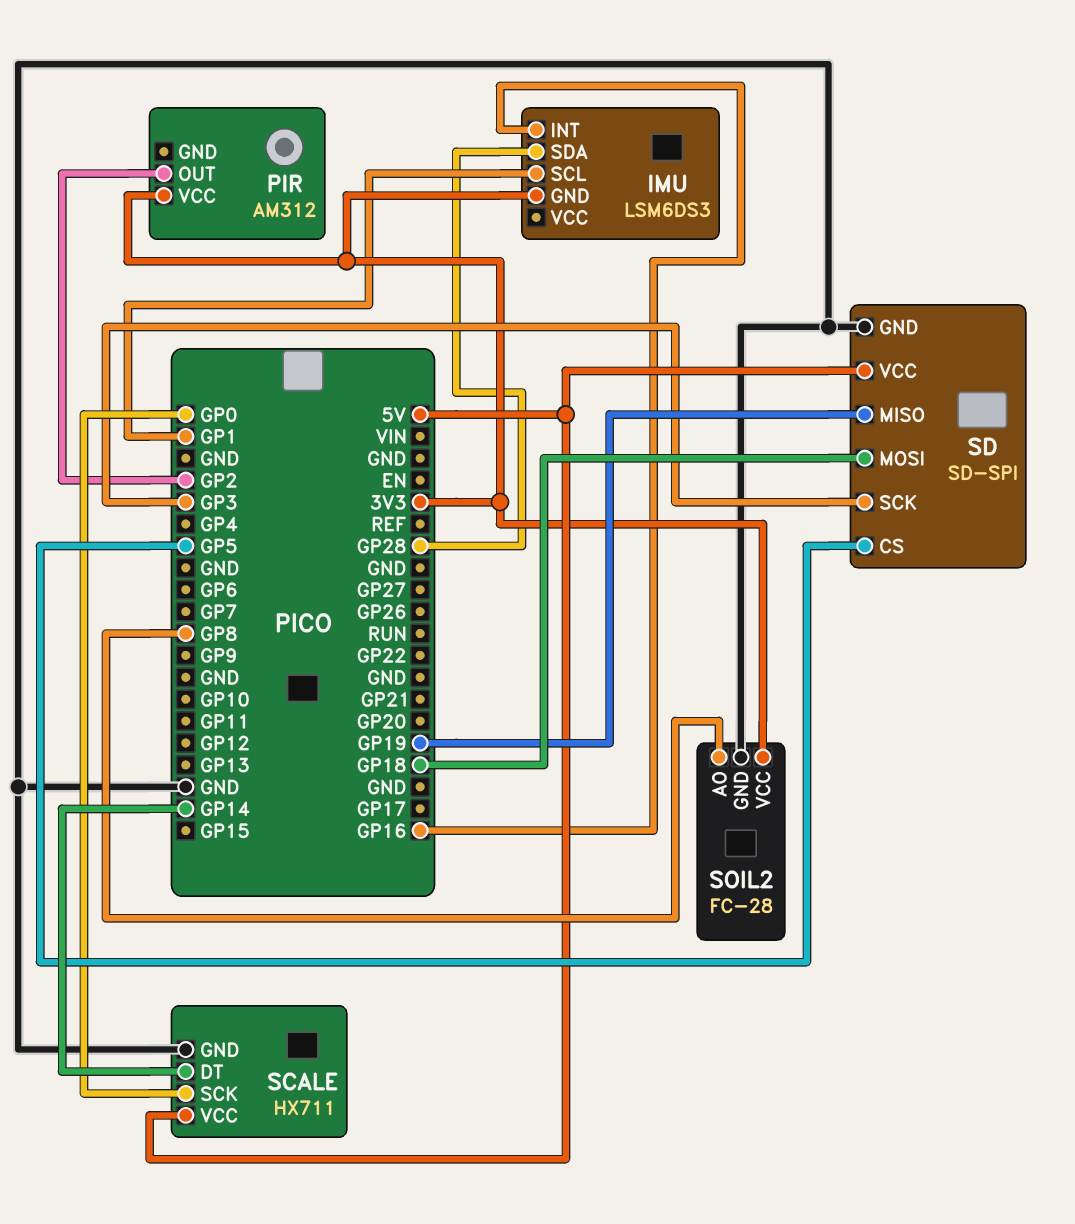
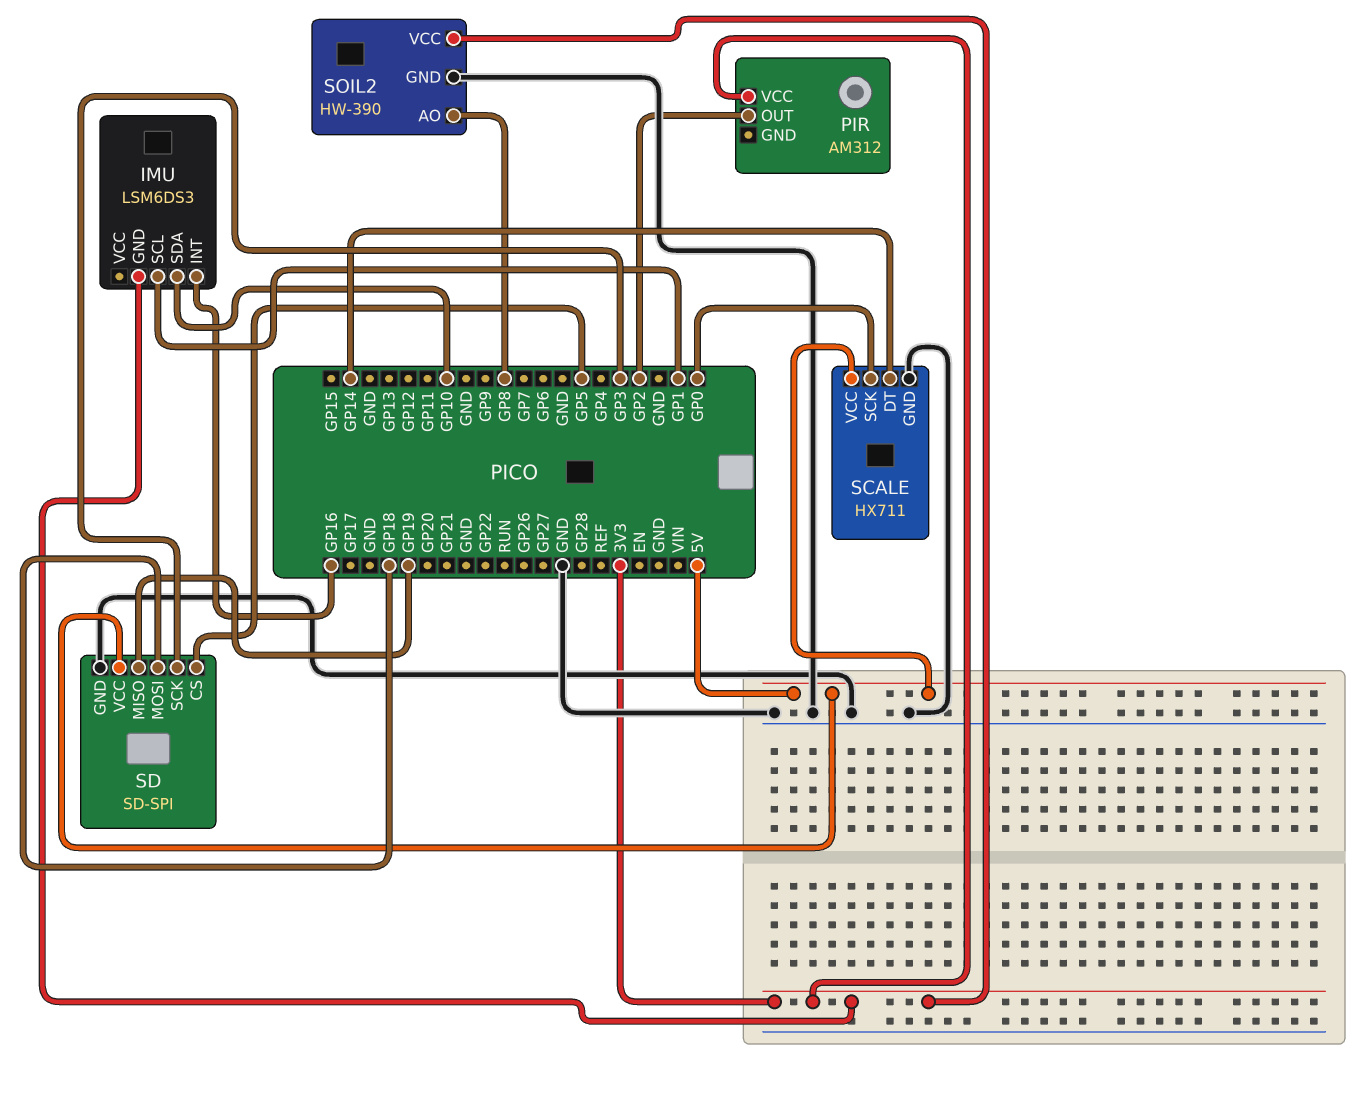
IMU pin SDA: GP28 -> GP10
SOIL2: FC-28 -> HW-390

